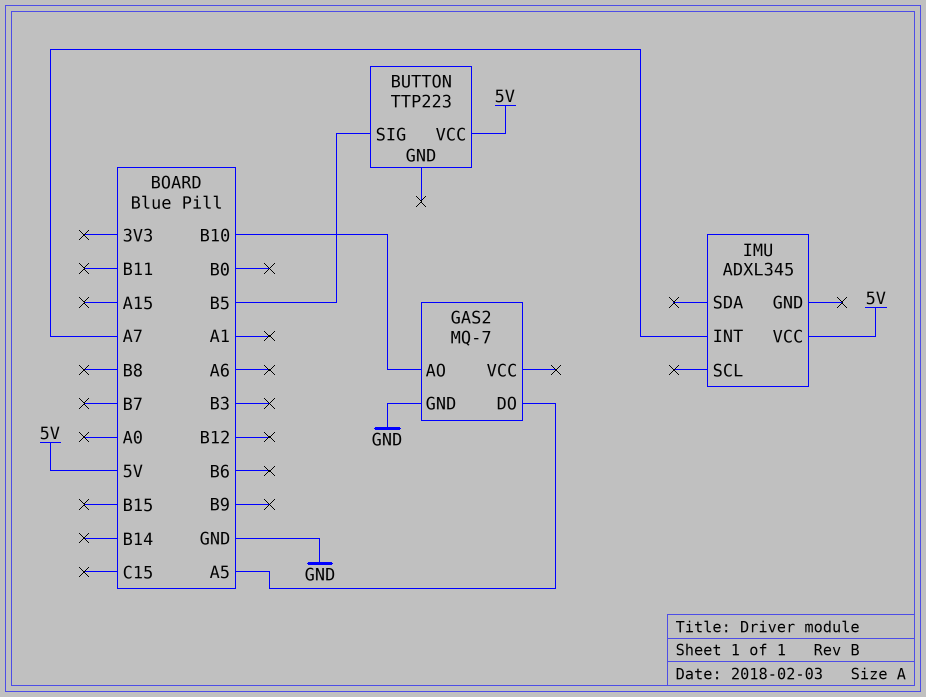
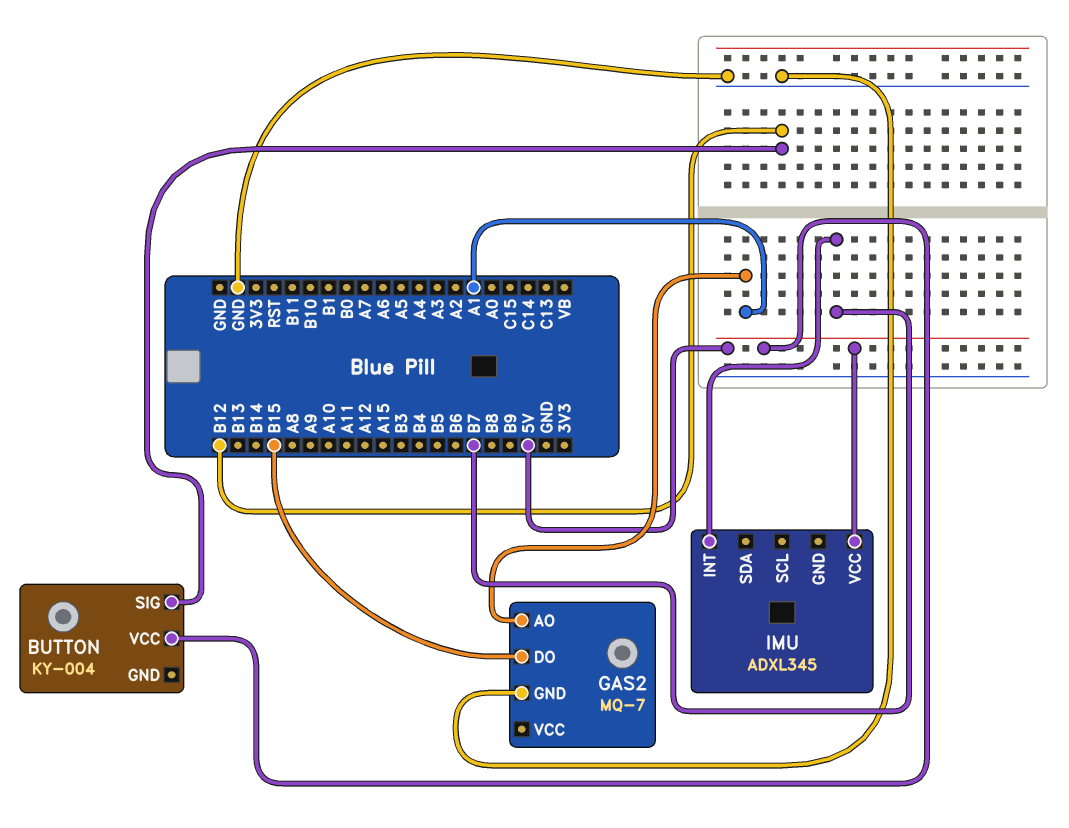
BUTTON: TTP223 -> KY-004
BUTTON pin SIG: B5 -> B12
GAS2 pin AO: B10 -> A1
GAS2 pin DO: A5 -> B15
IMU pin INT: A7 -> B7

